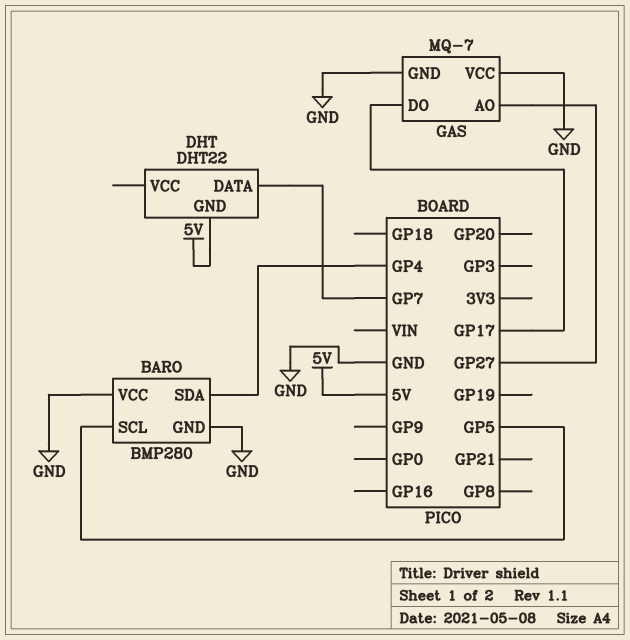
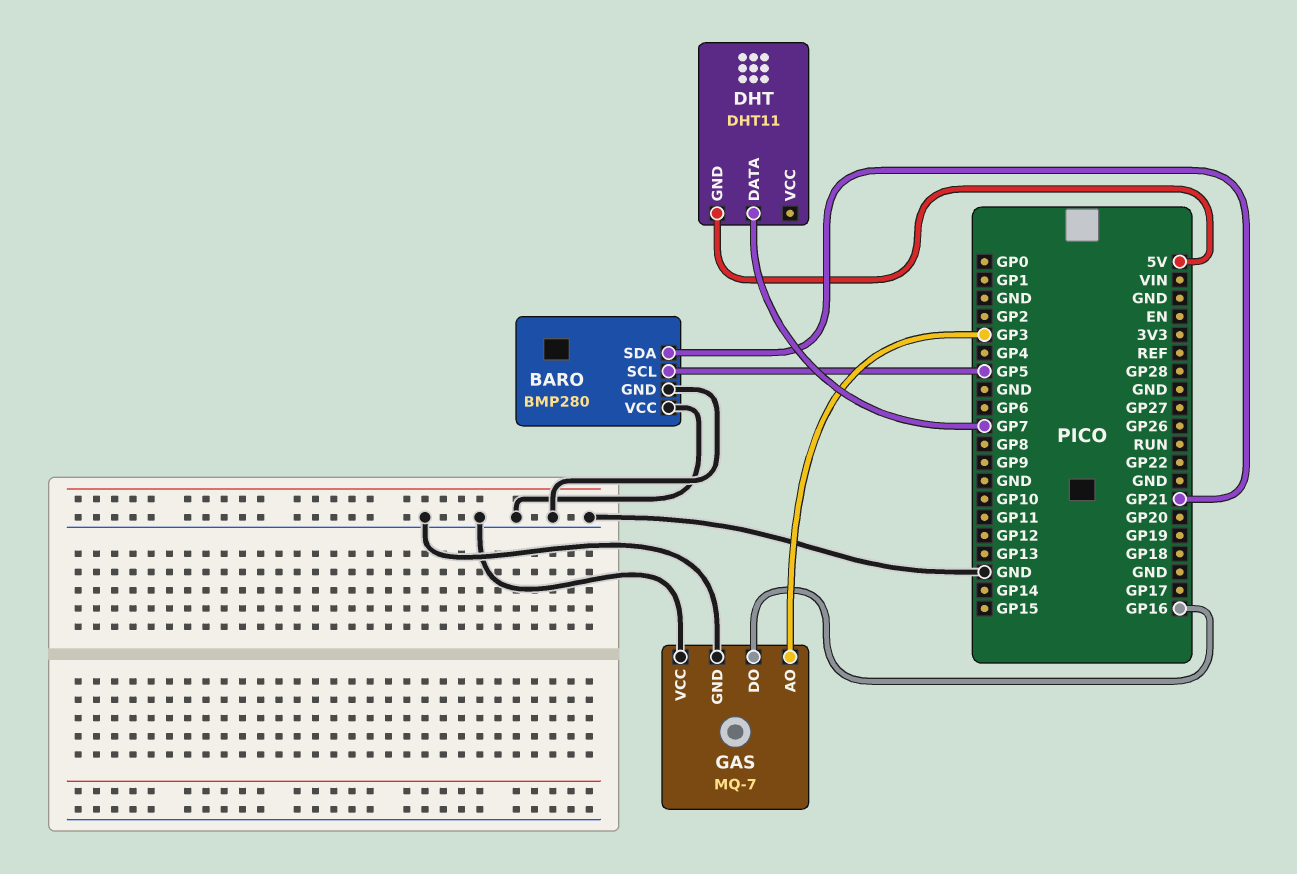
BARO pin SDA: GP4 -> GP21
DHT: DHT22 -> DHT11
GAS pin AO: GP27 -> GP3
GAS pin DO: GP17 -> GP16

